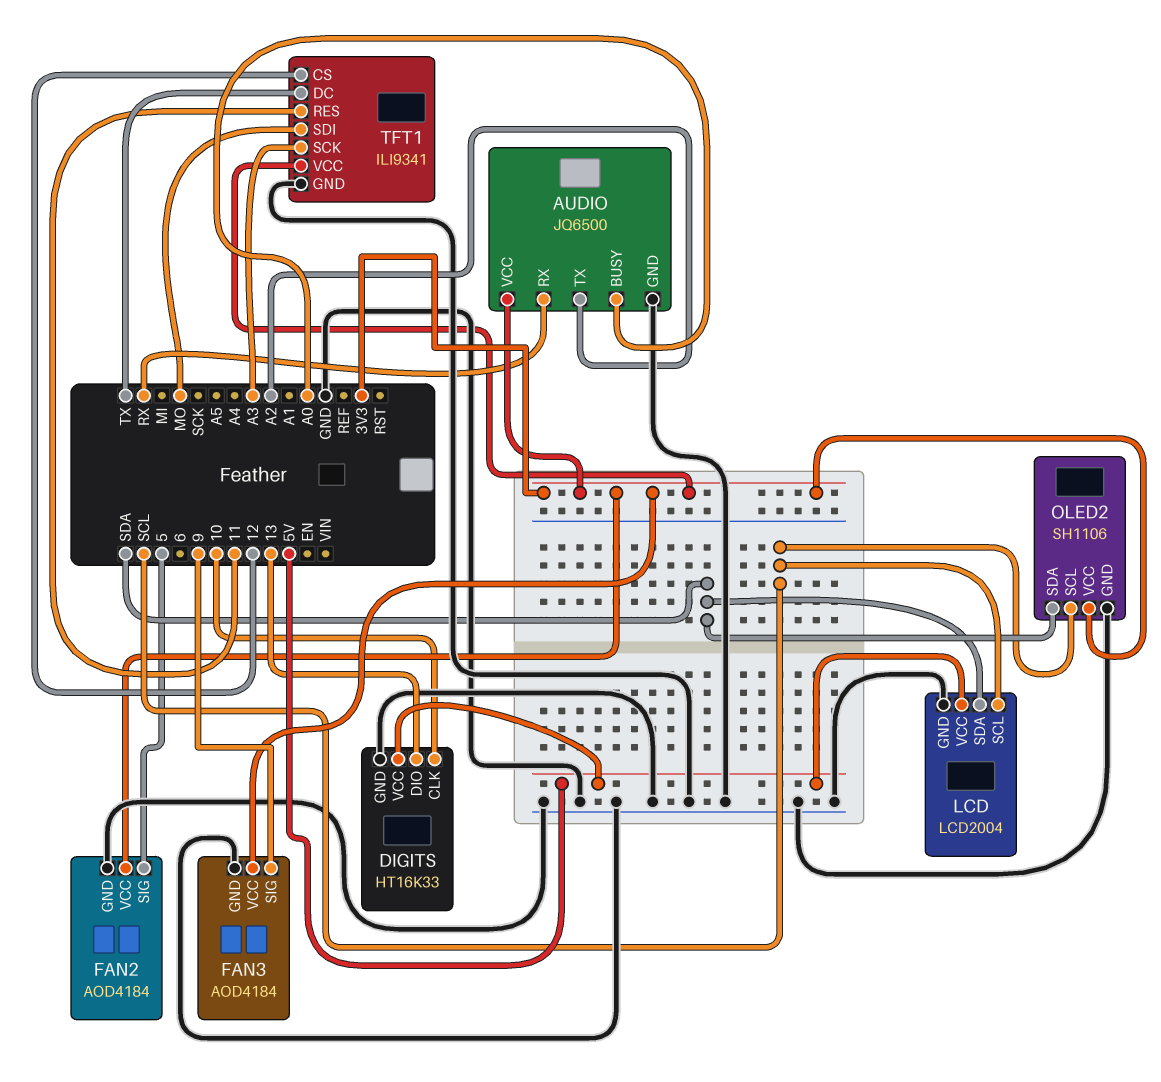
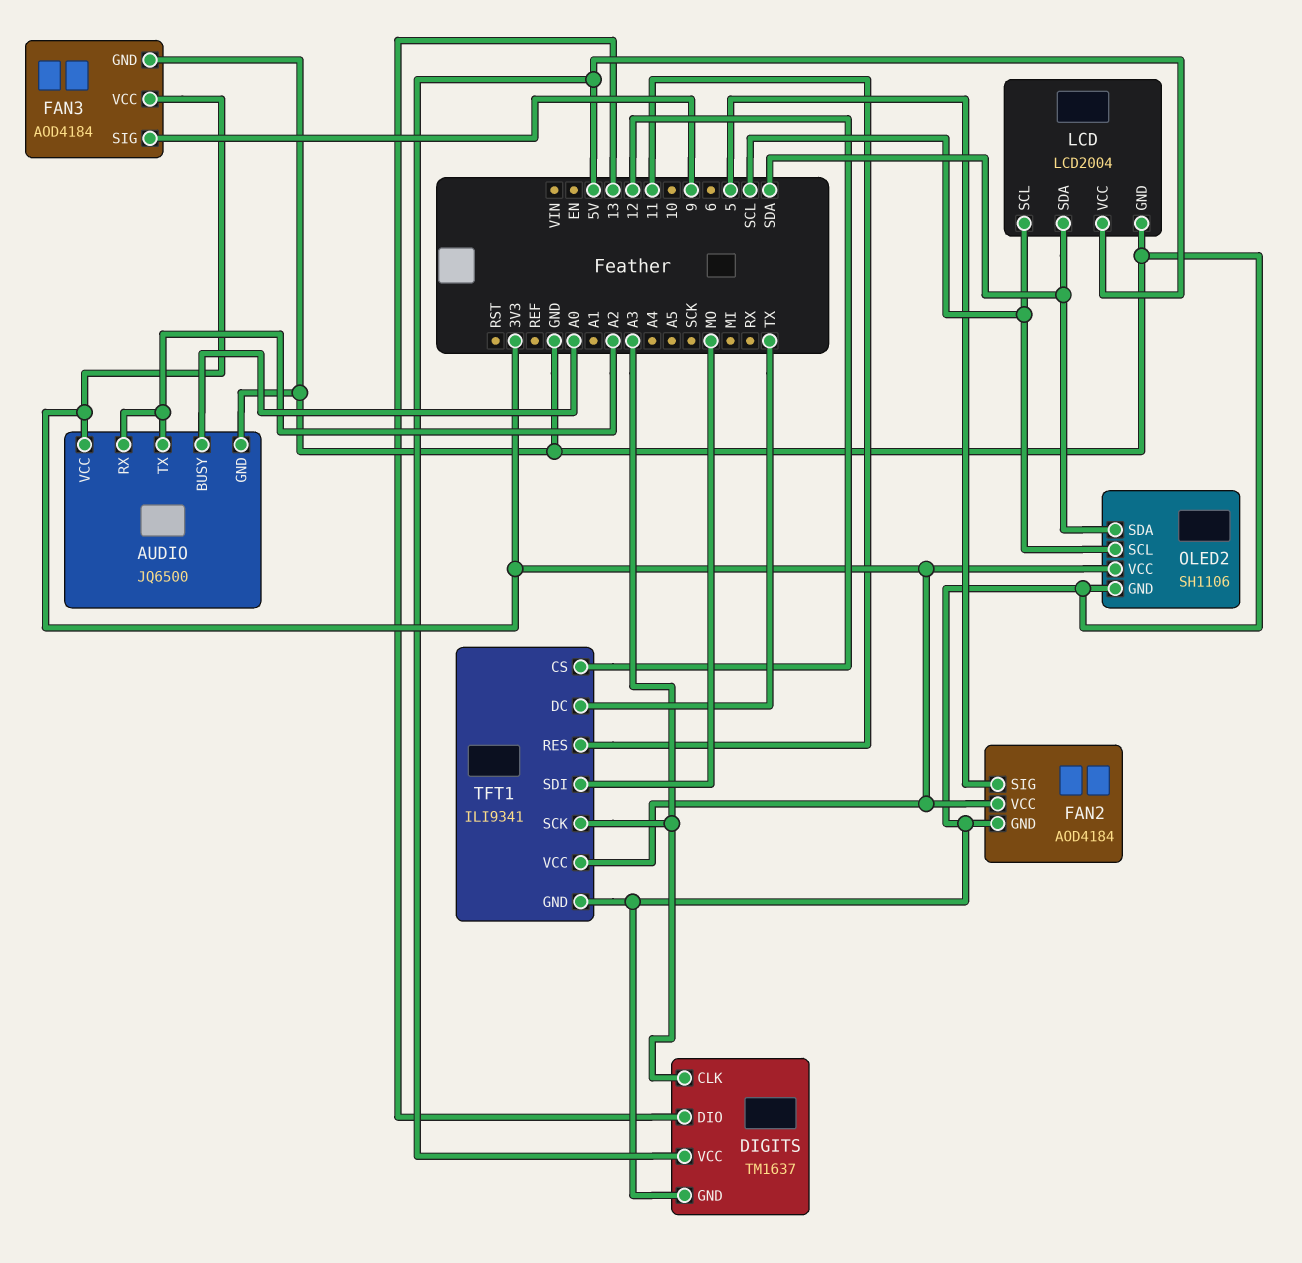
AUDIO pin RX: RX -> A2
DIGITS: HT16K33 -> TM1637
DIGITS pin CLK: 10 -> A3

